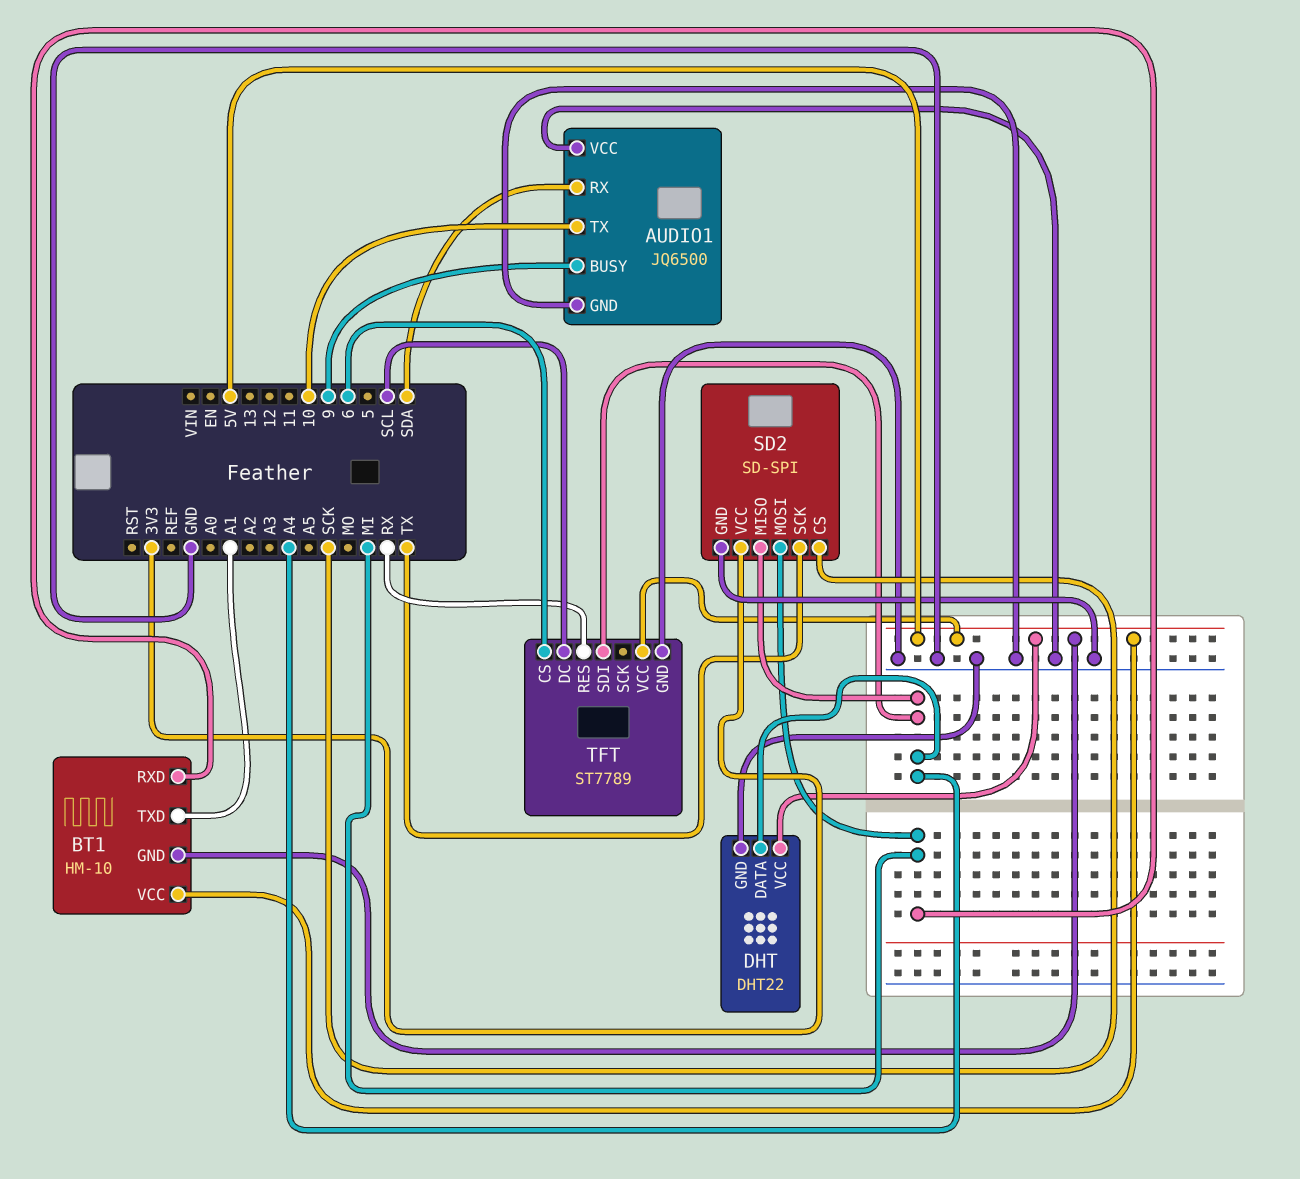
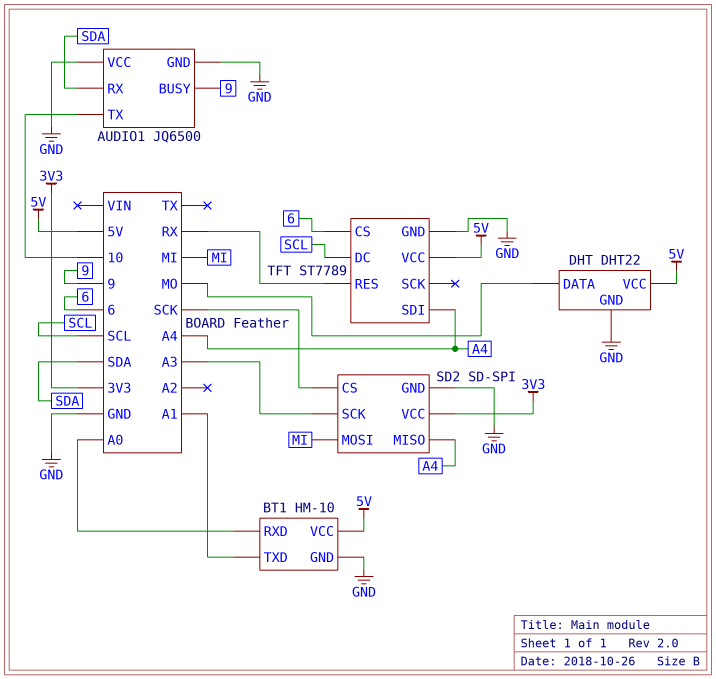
BT1 pin GND: 5V -> GND
BT1 pin RXD: MI -> A0
DHT pin DATA: A4 -> MO
SD2 pin SCK: TX -> A3

